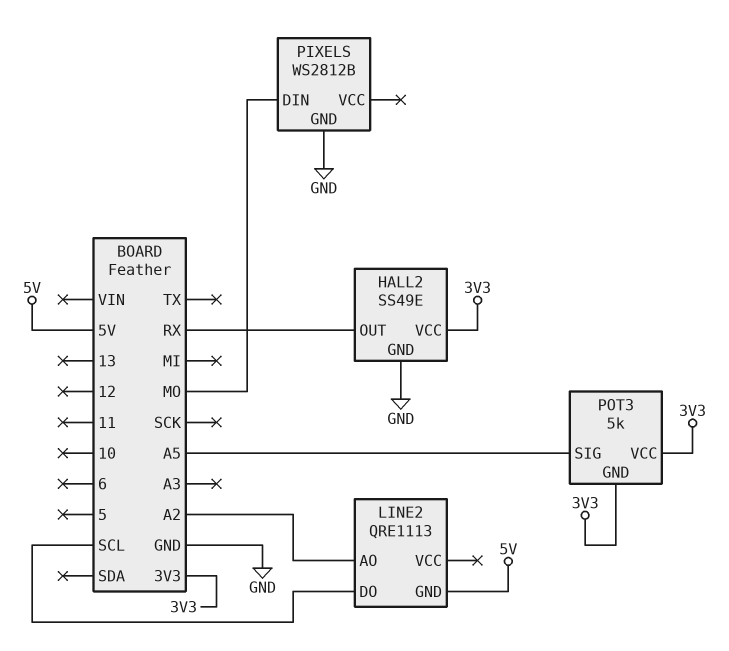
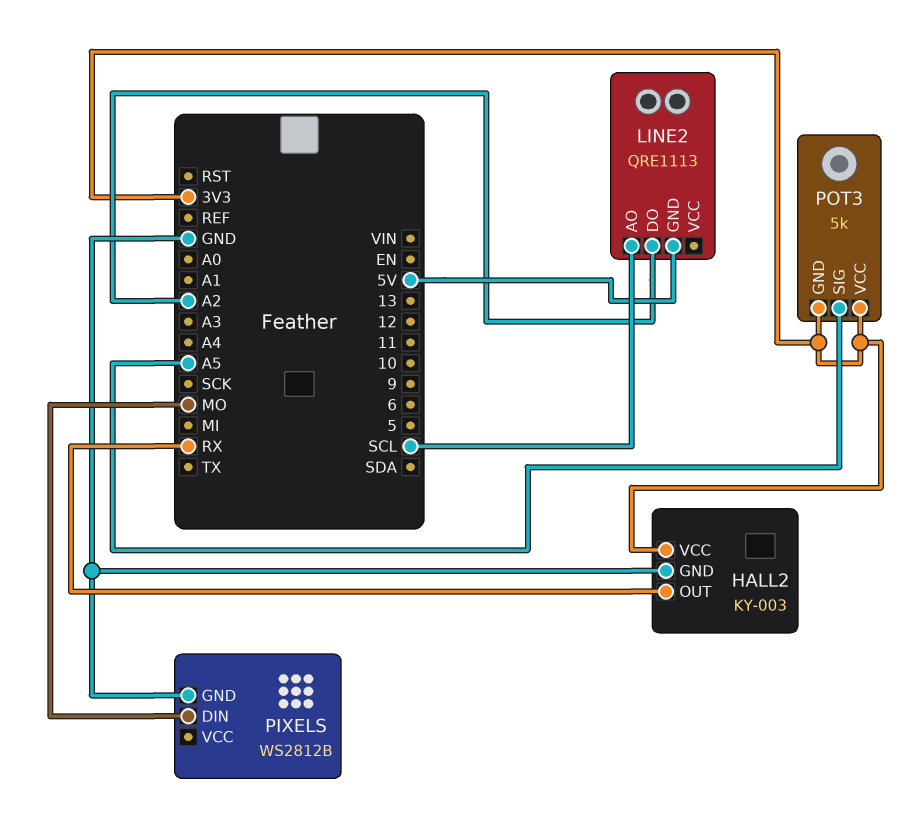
HALL2: SS49E -> KY-003
LINE2 pin AO: A2 -> SCL
LINE2 pin DO: SCL -> A2

